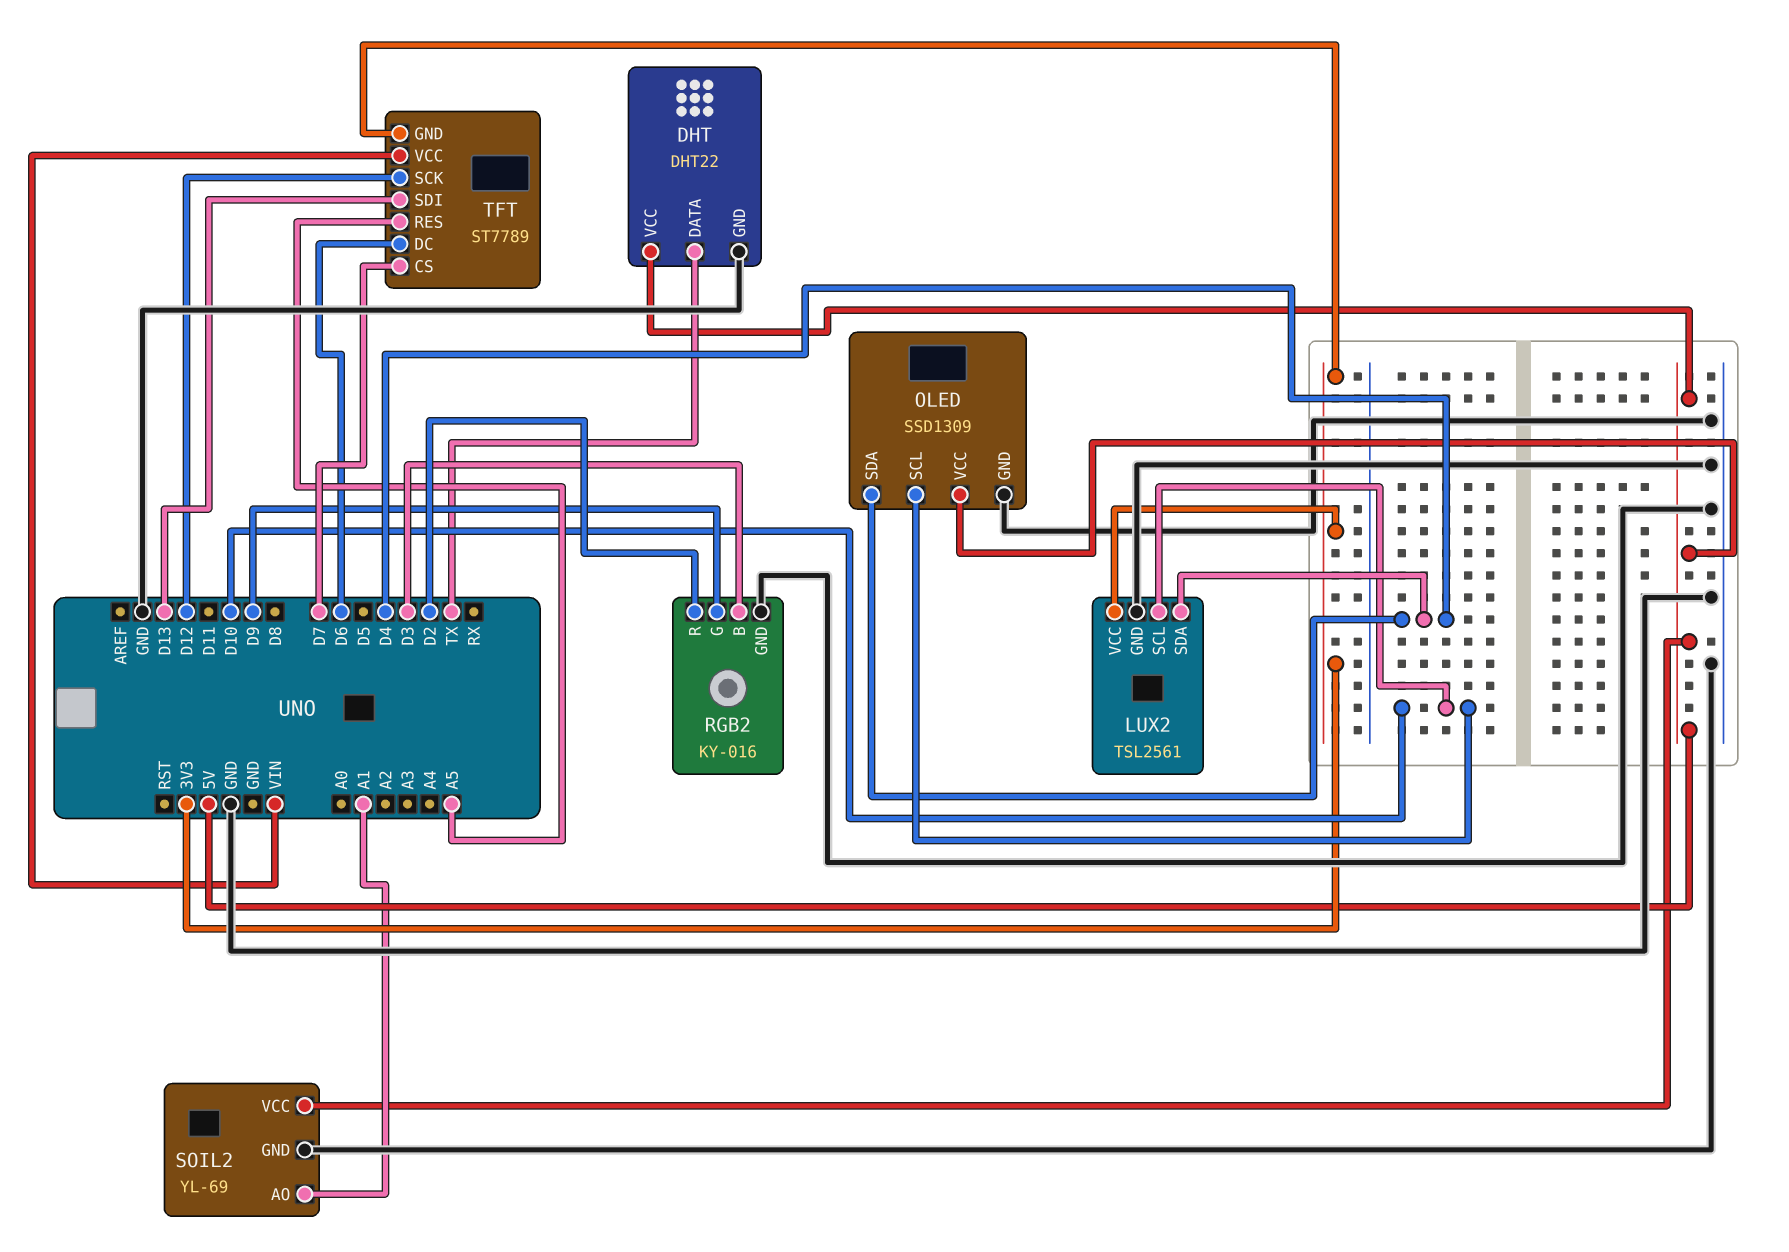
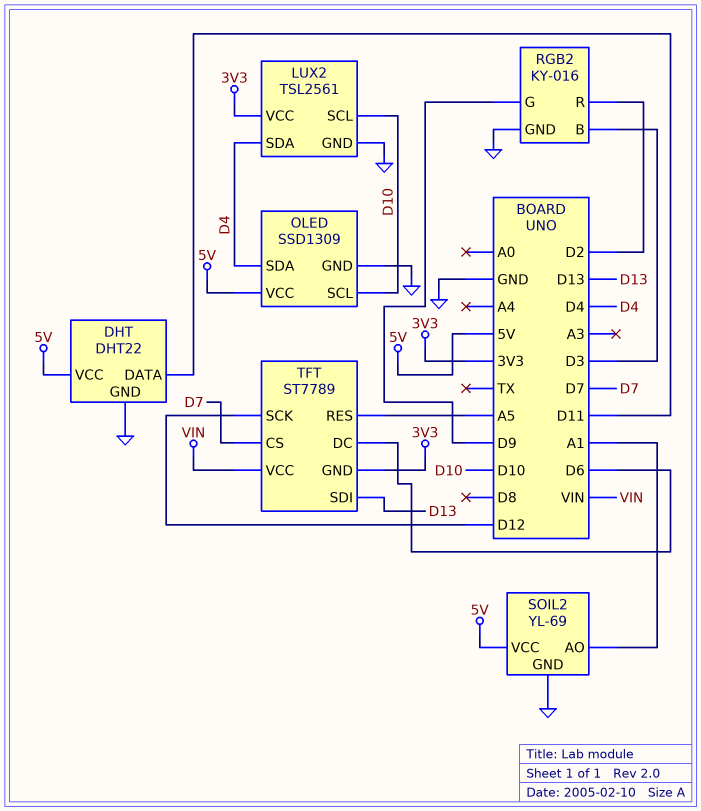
DHT pin DATA: TX -> D11

